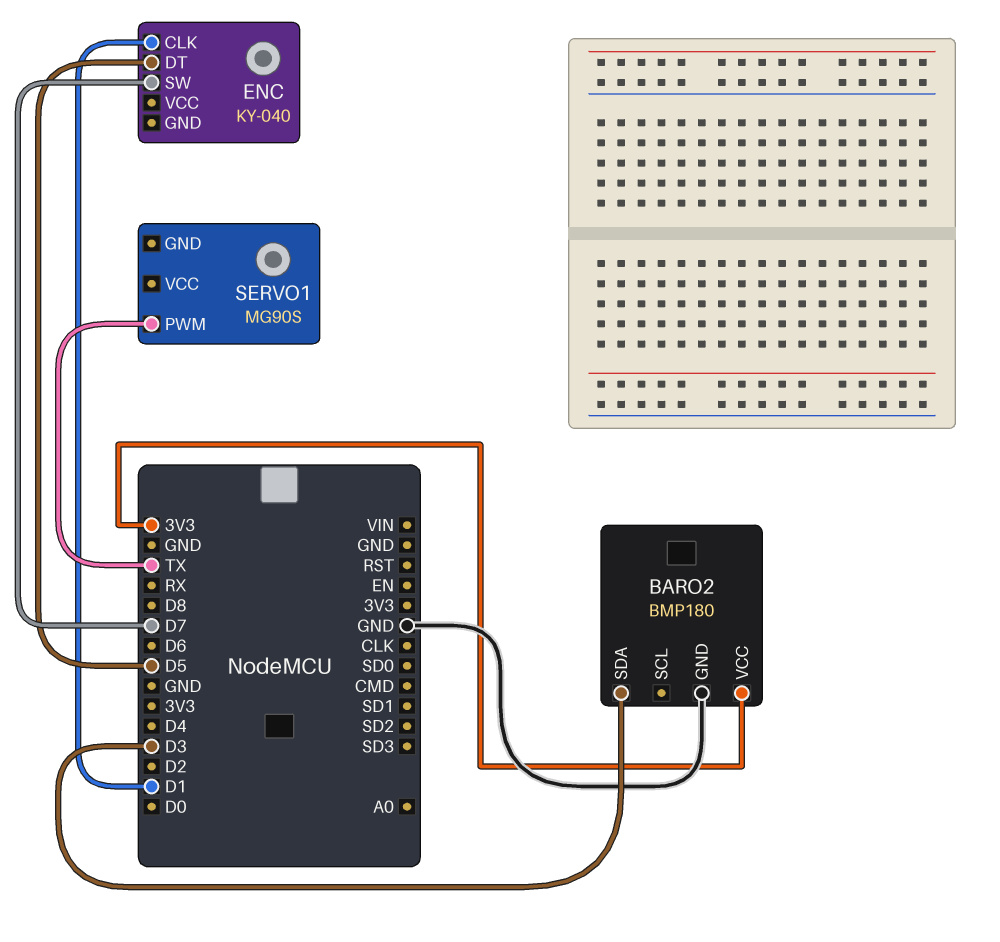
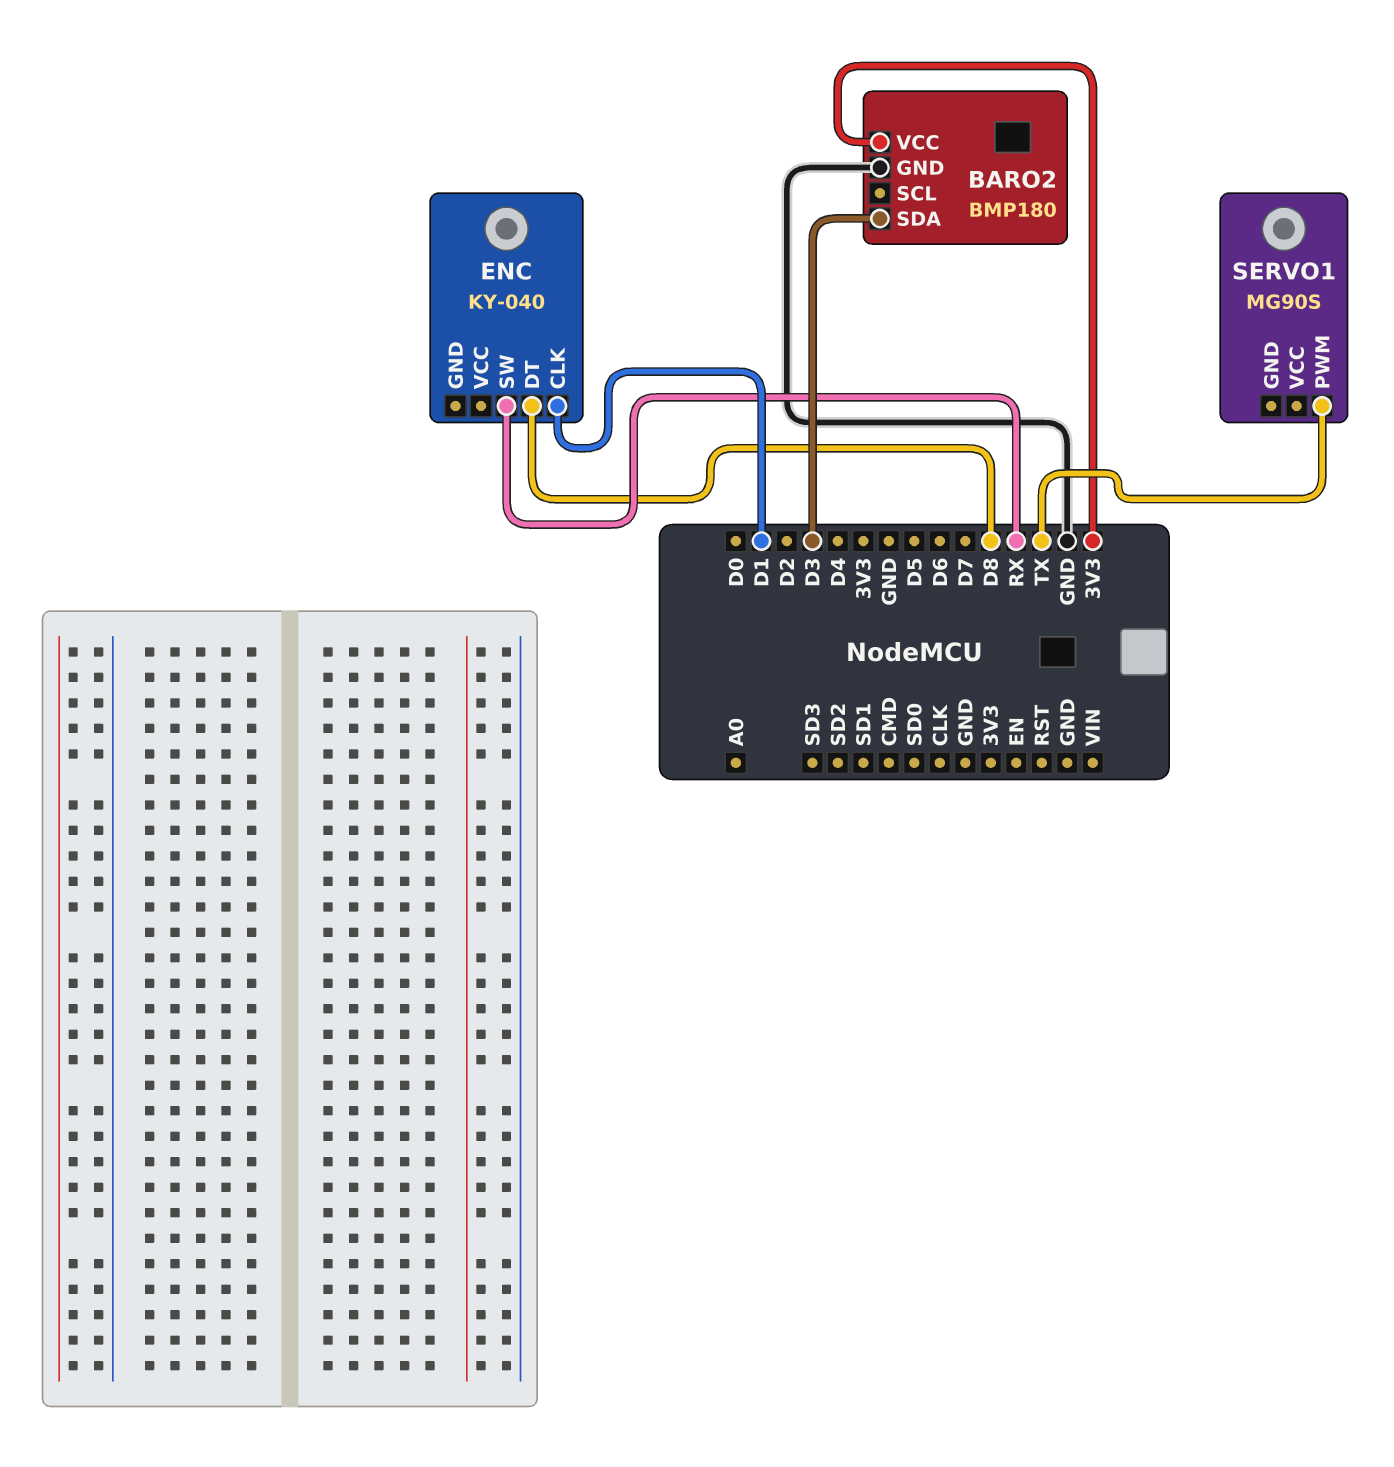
ENC pin DT: D5 -> D8
ENC pin SW: D7 -> RX

